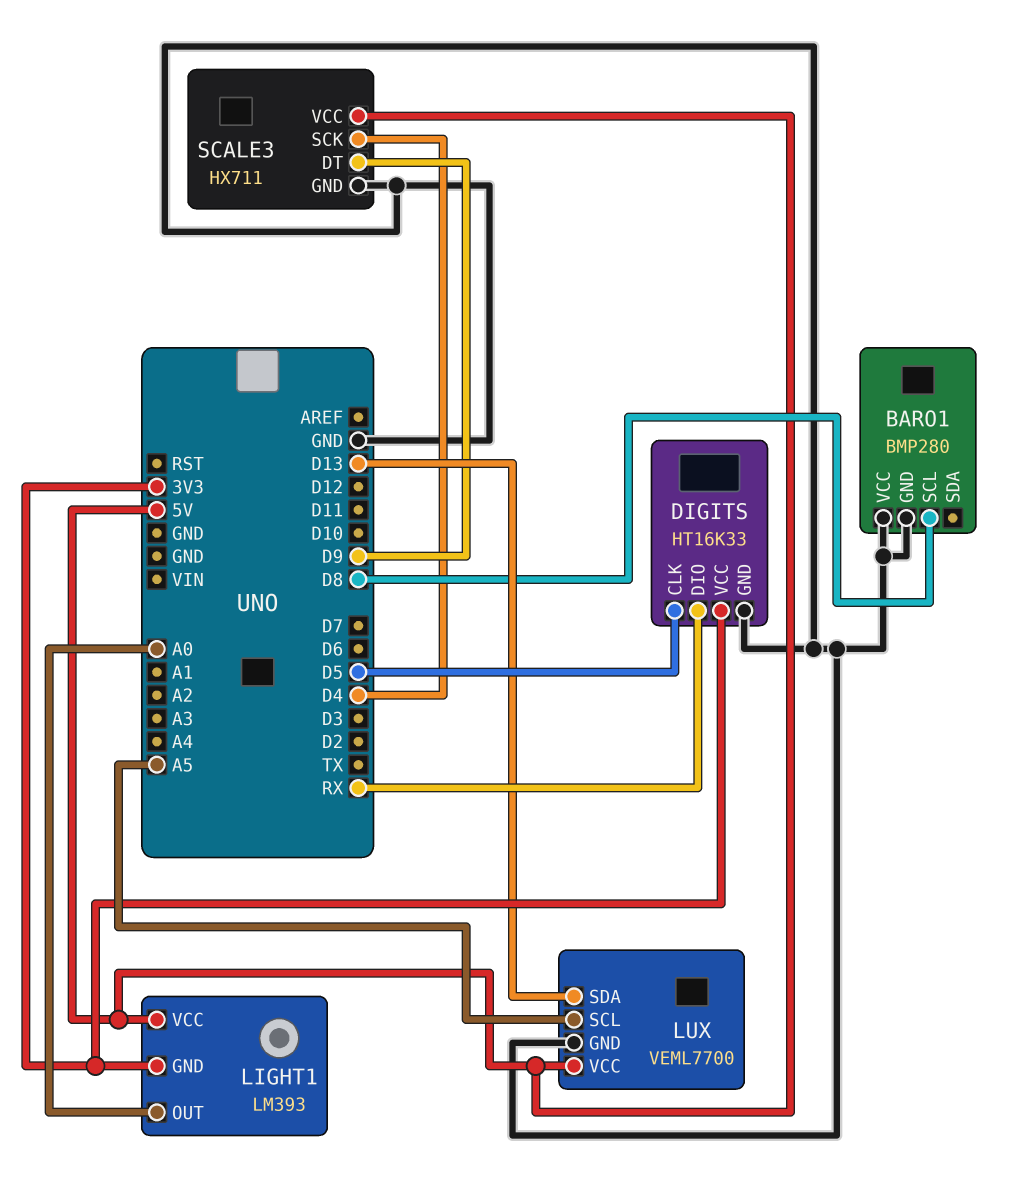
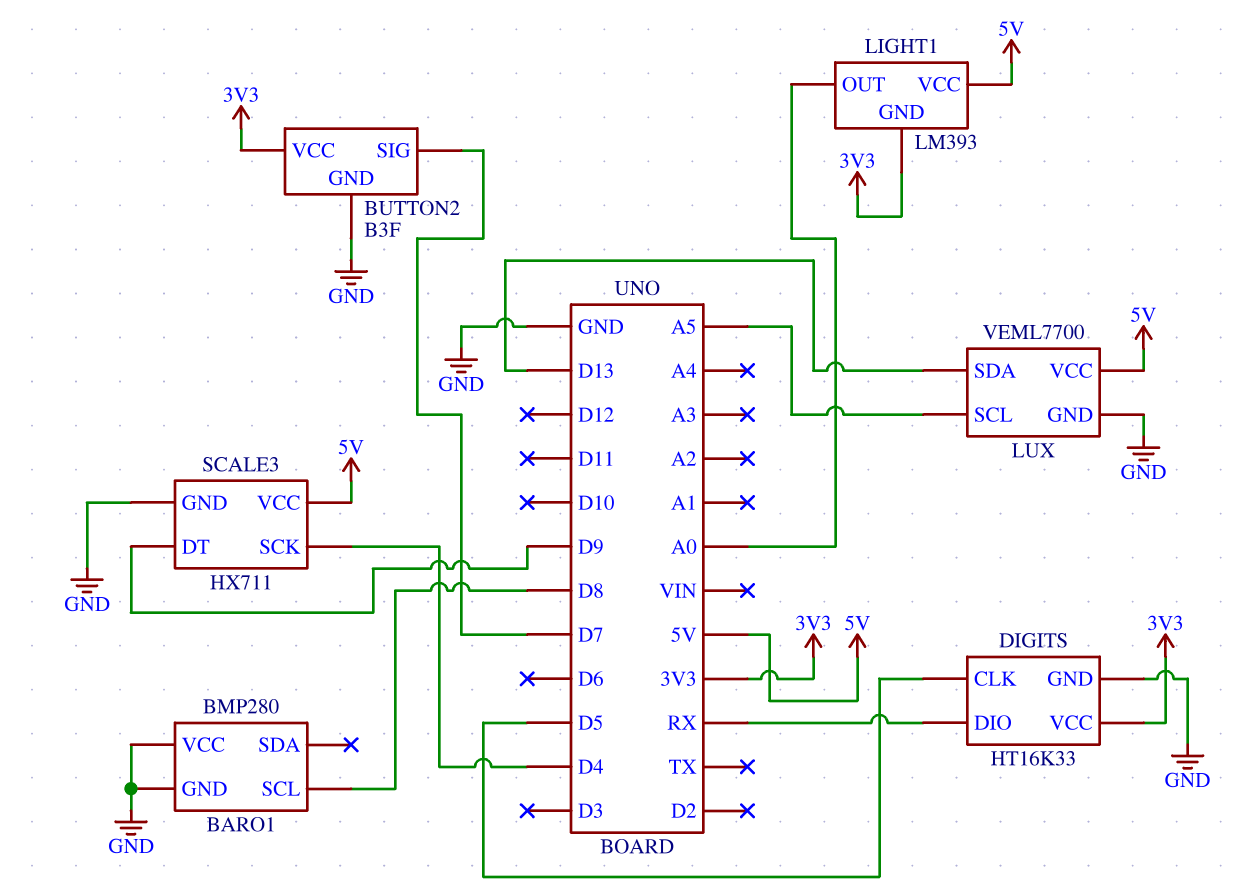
BUTTON2: none -> B3F
BUTTON2 pin GND: none -> GND
BUTTON2 pin SIG: none -> D7
BUTTON2 pin VCC: none -> 3V3

